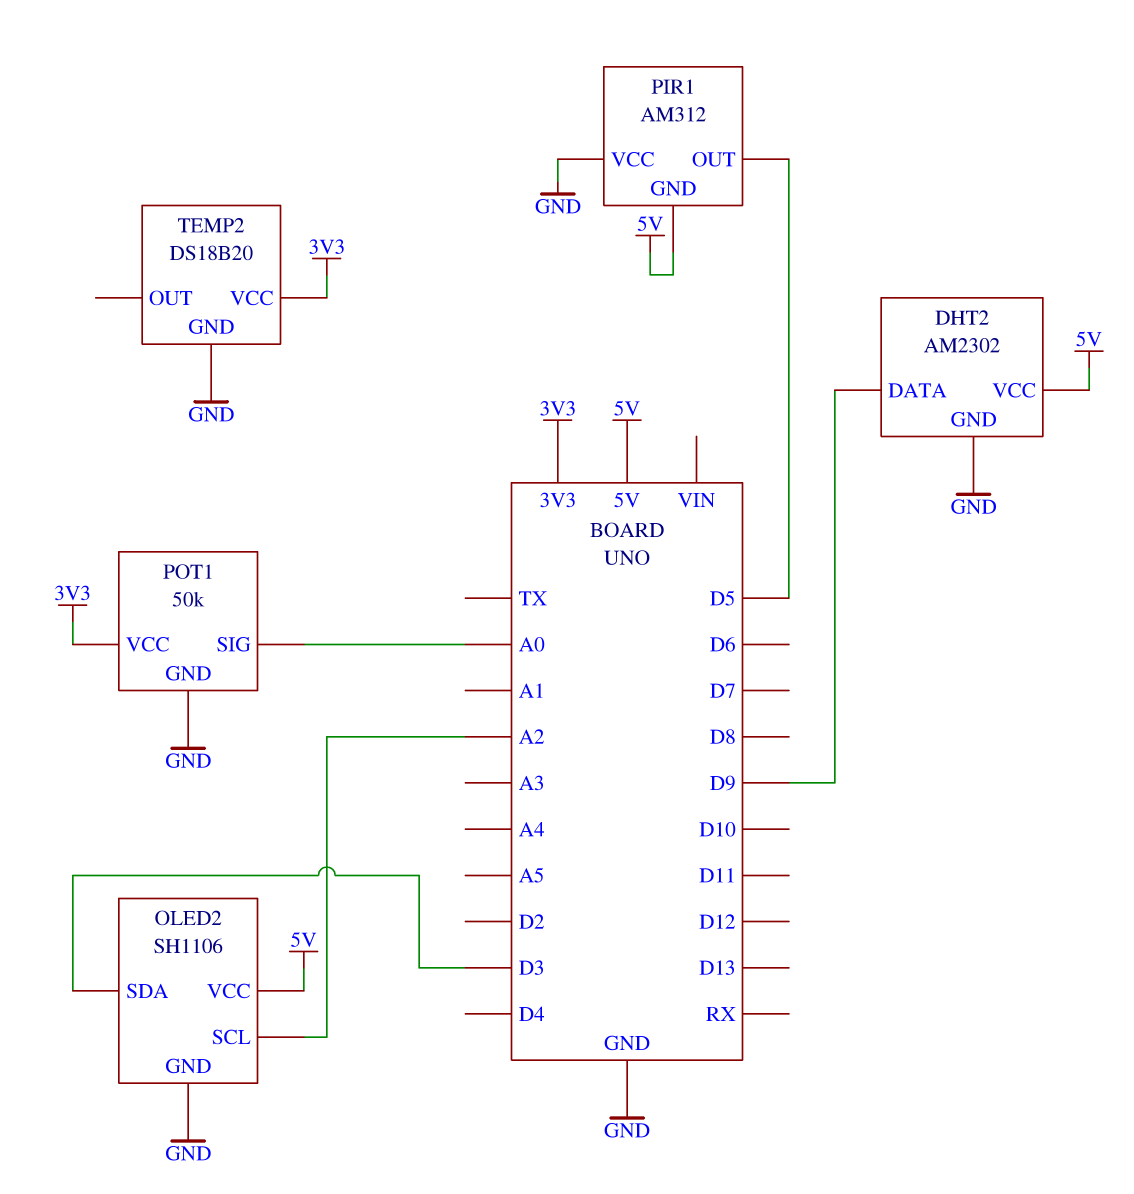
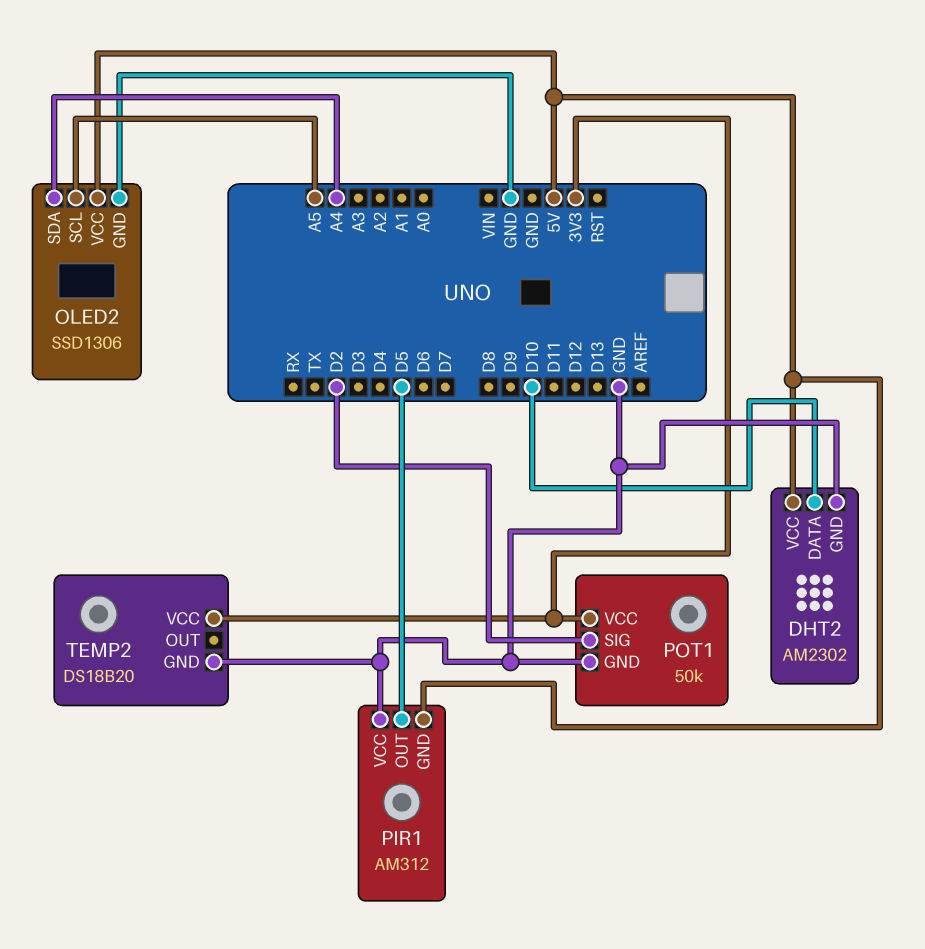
DHT2 pin DATA: D9 -> D10
OLED2: SH1106 -> SSD1306
OLED2 pin SCL: A2 -> A5
OLED2 pin SDA: D3 -> A4
POT1 pin SIG: A0 -> D2

